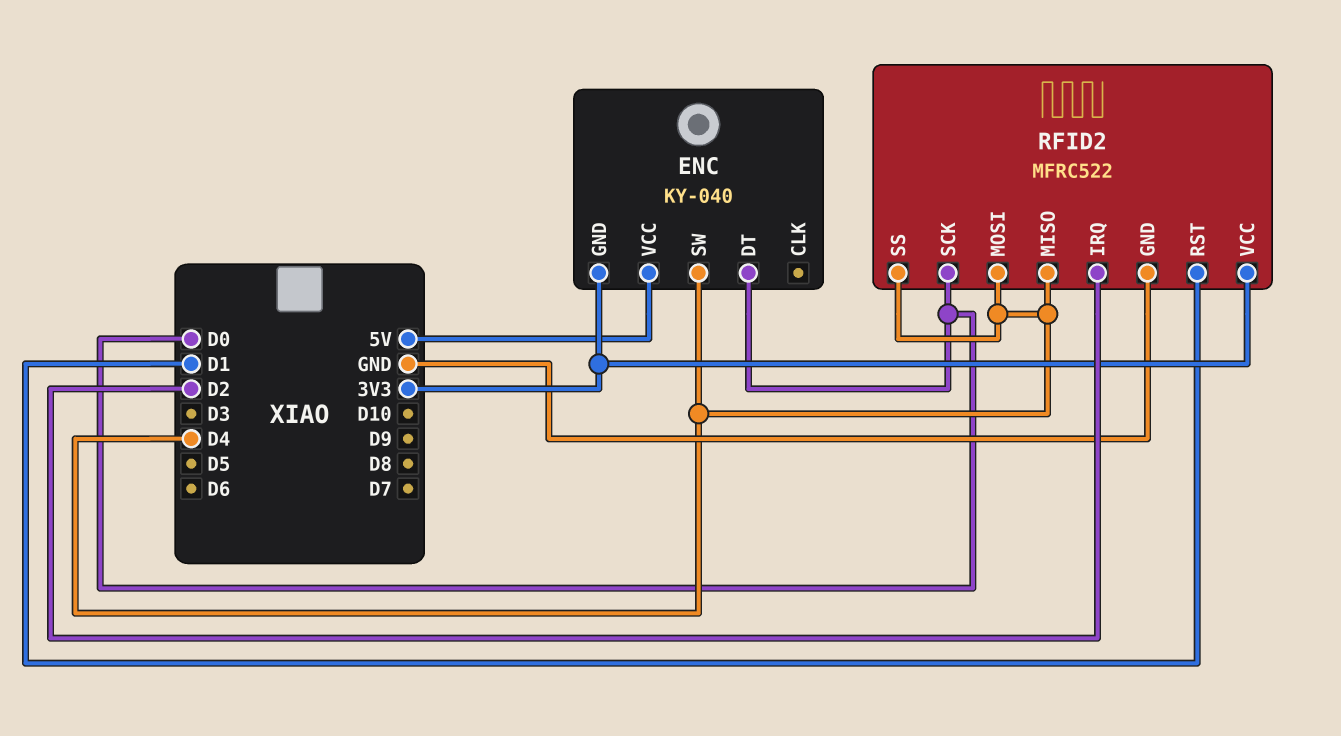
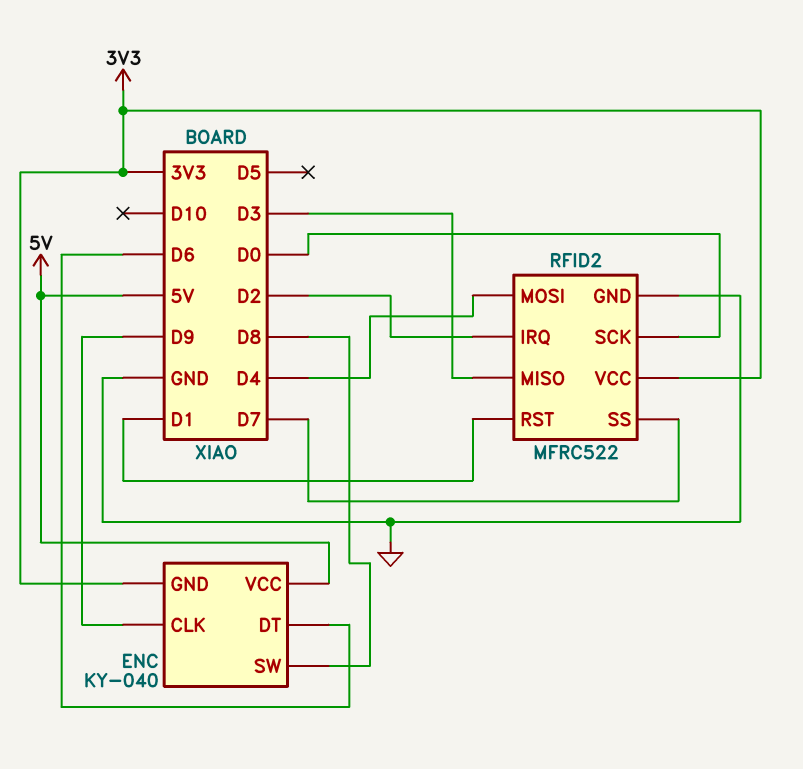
ENC pin CLK: none -> D9
ENC pin DT: D0 -> D6
ENC pin SW: D4 -> D8
RFID2 pin MISO: D4 -> D3
RFID2 pin SS: D4 -> D7

